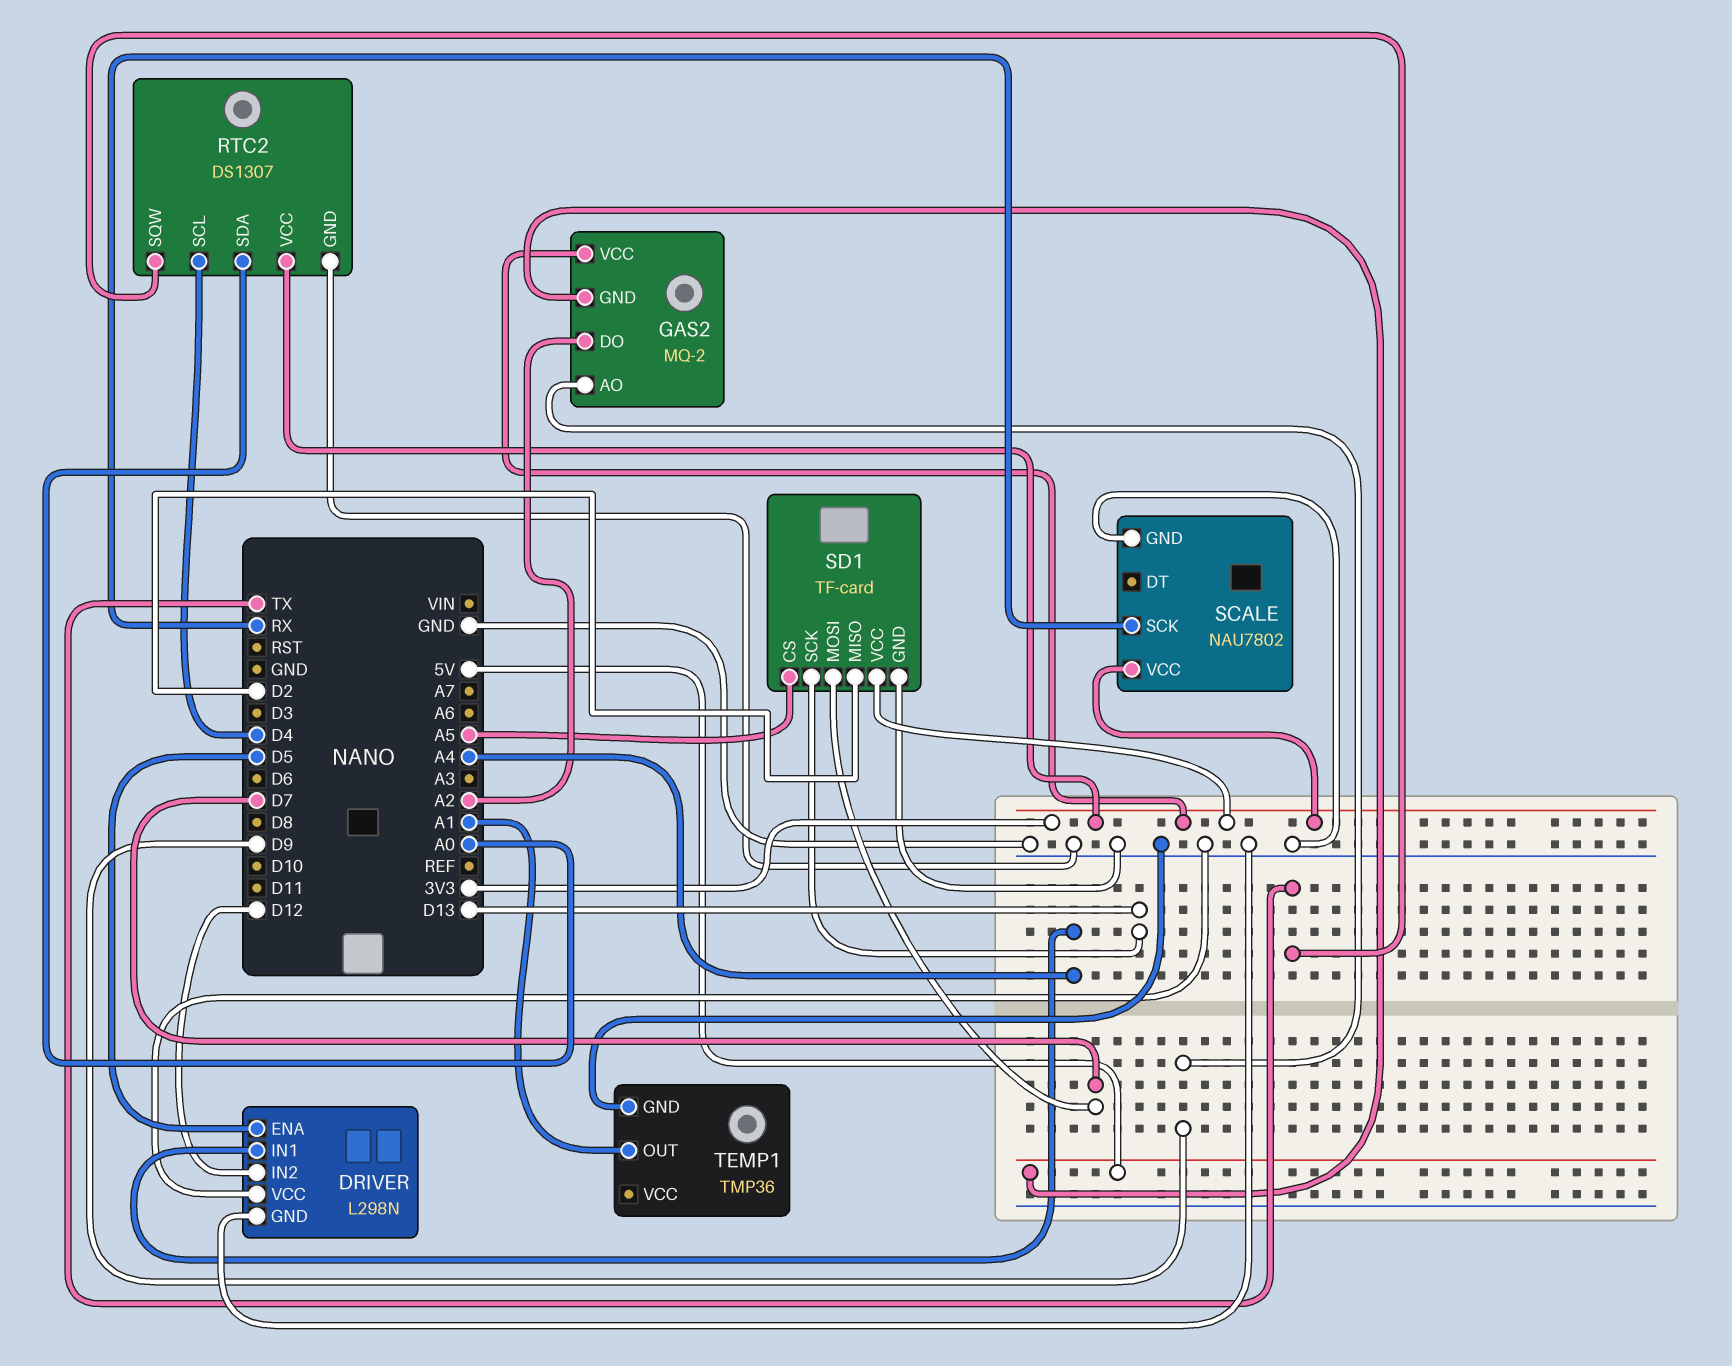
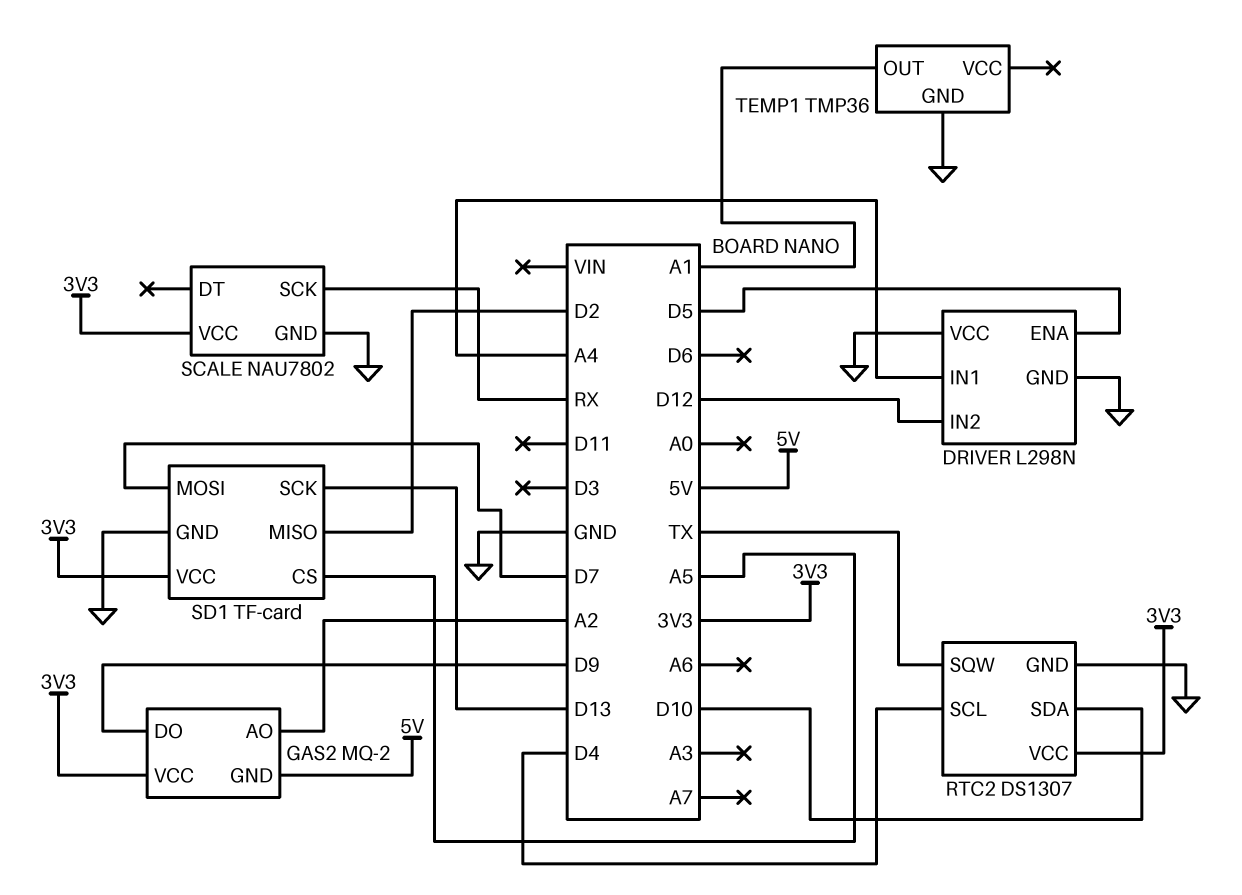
GAS2 pin AO: D9 -> A2
GAS2 pin DO: A2 -> D9
RTC2 pin SDA: A0 -> D10

